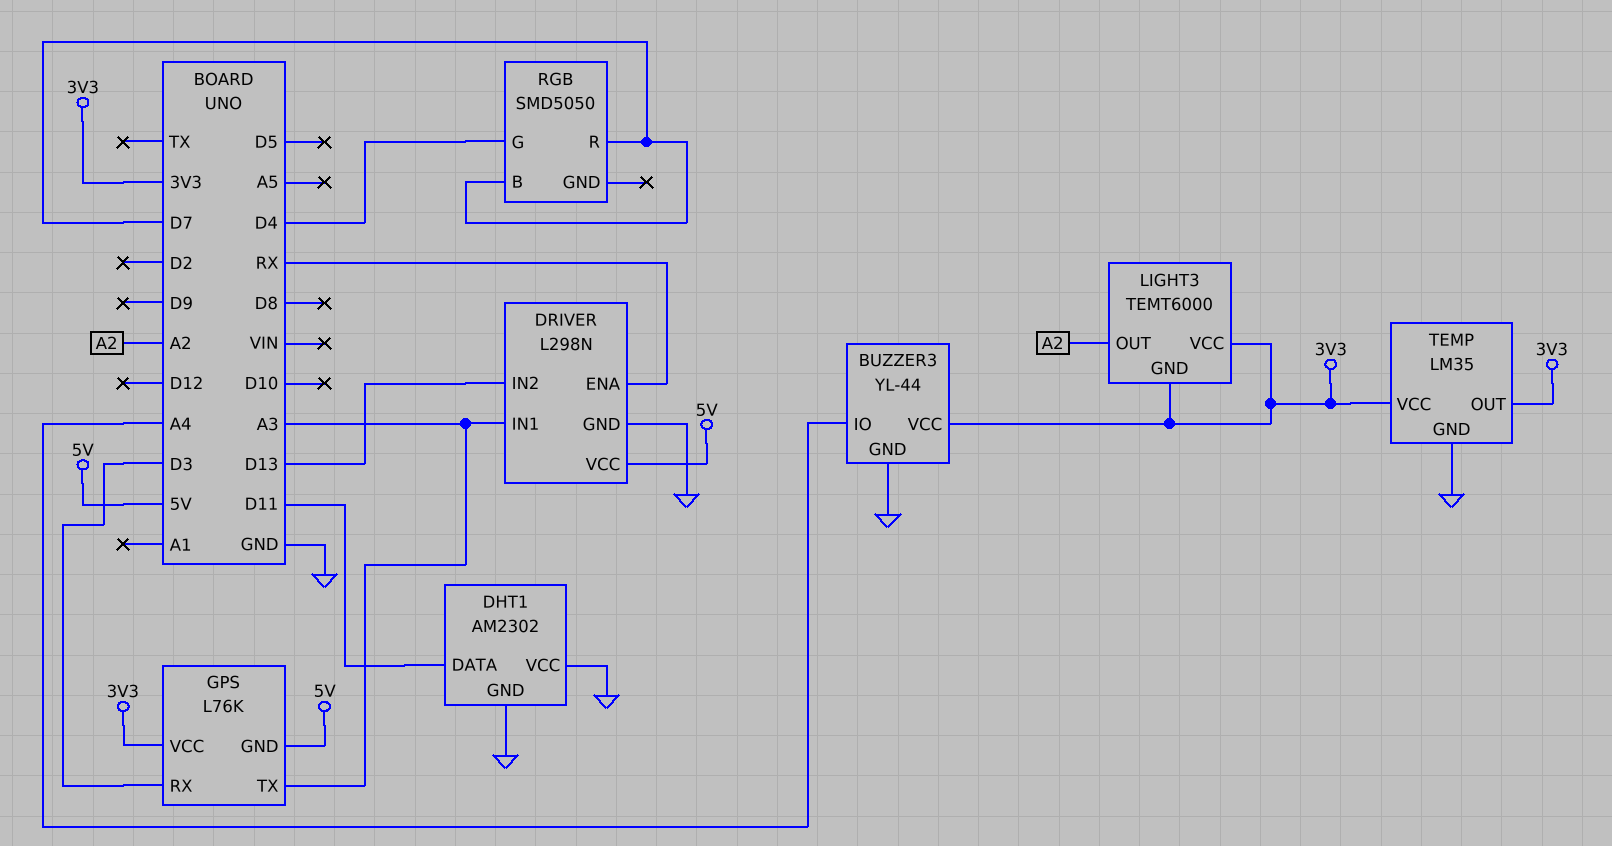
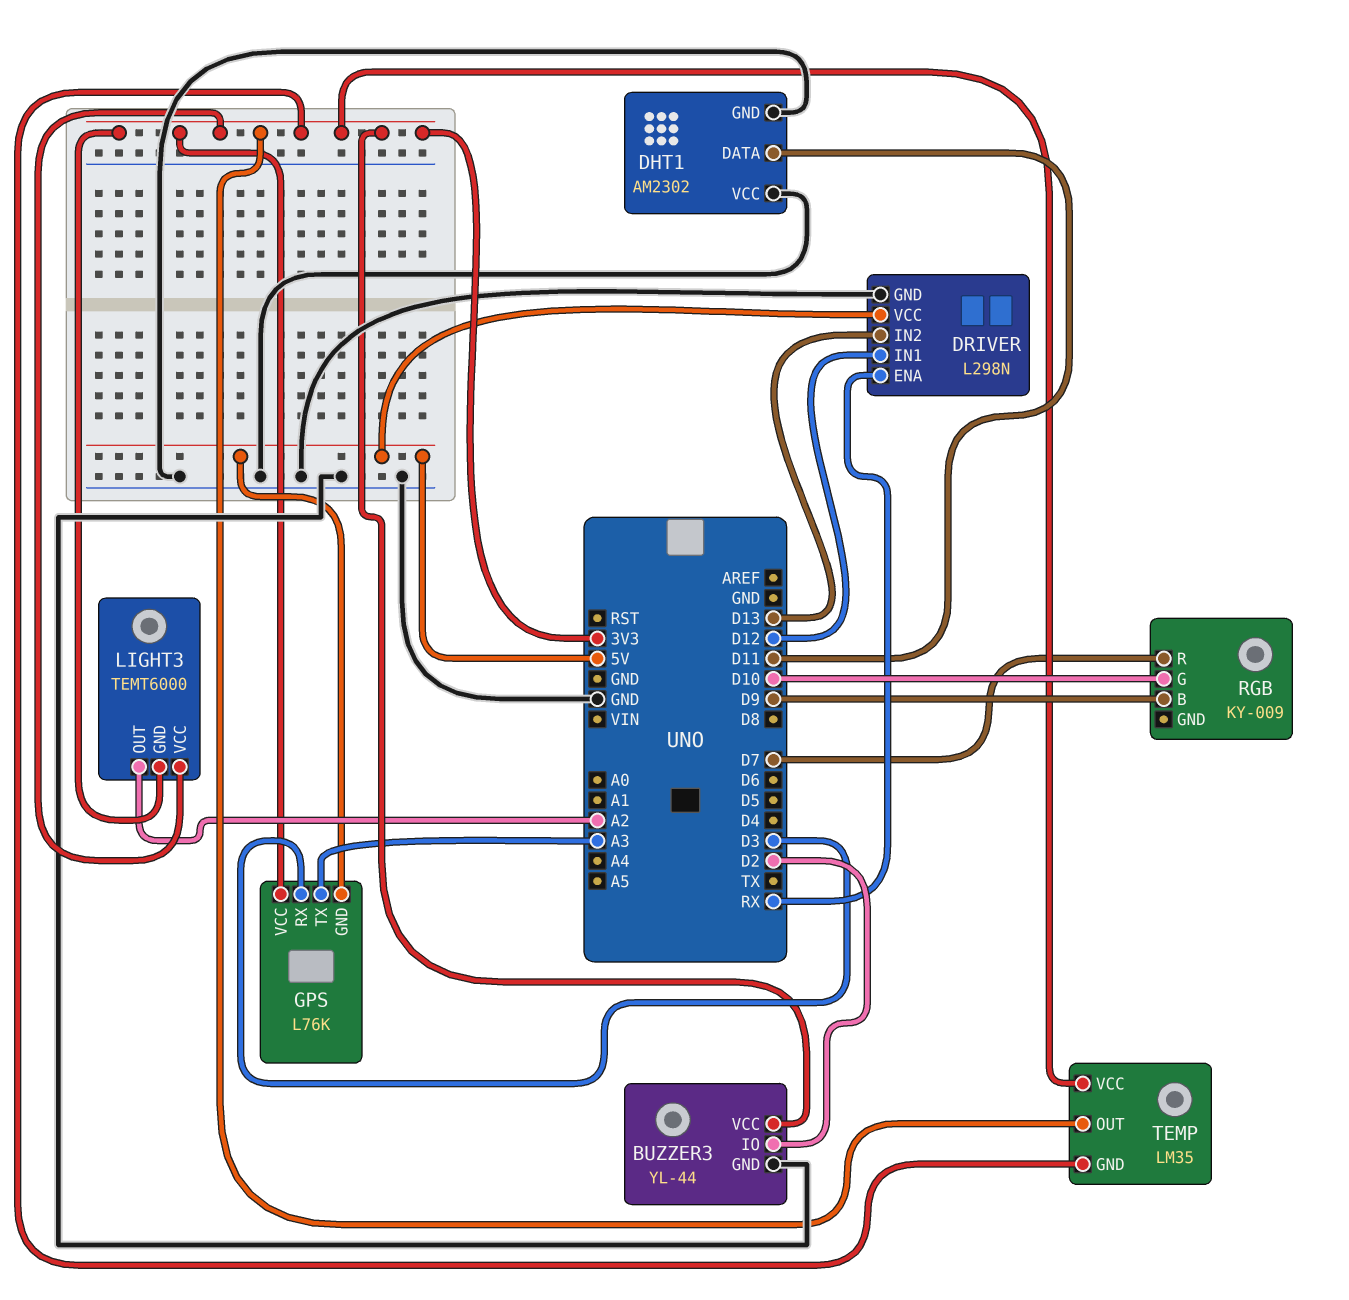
BUZZER3 pin IO: A4 -> D2
DRIVER pin IN1: A3 -> D12
RGB: SMD5050 -> KY-009
RGB pin B: D7 -> D9
RGB pin G: D4 -> D10
TEMP pin GND: GND -> 3V3

